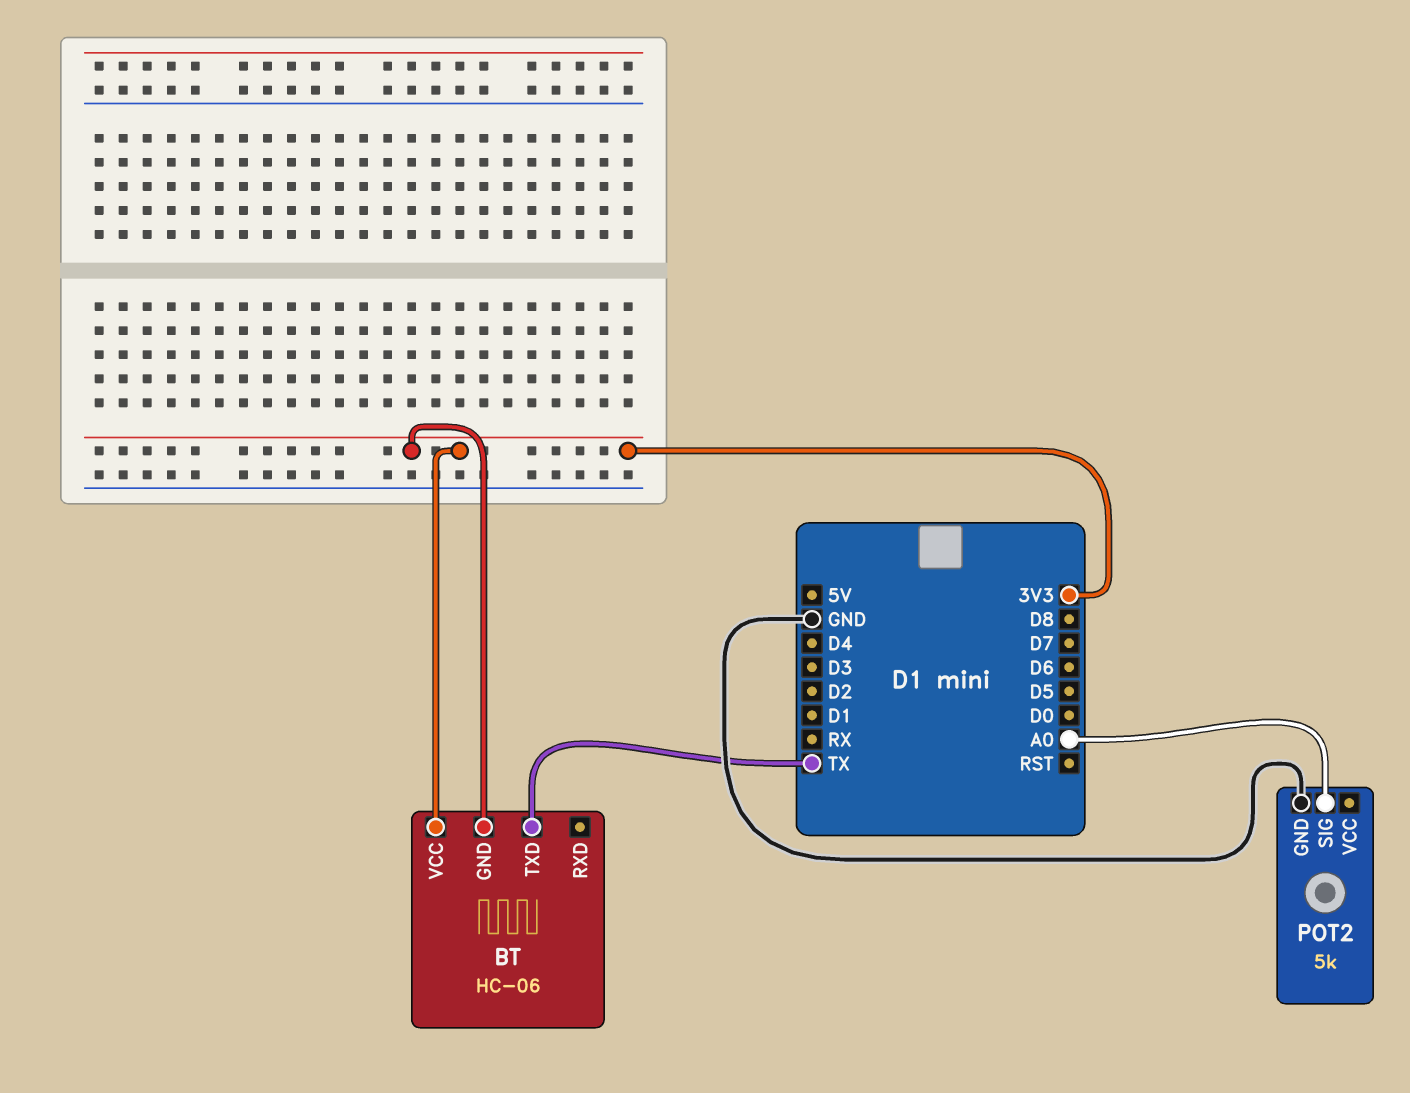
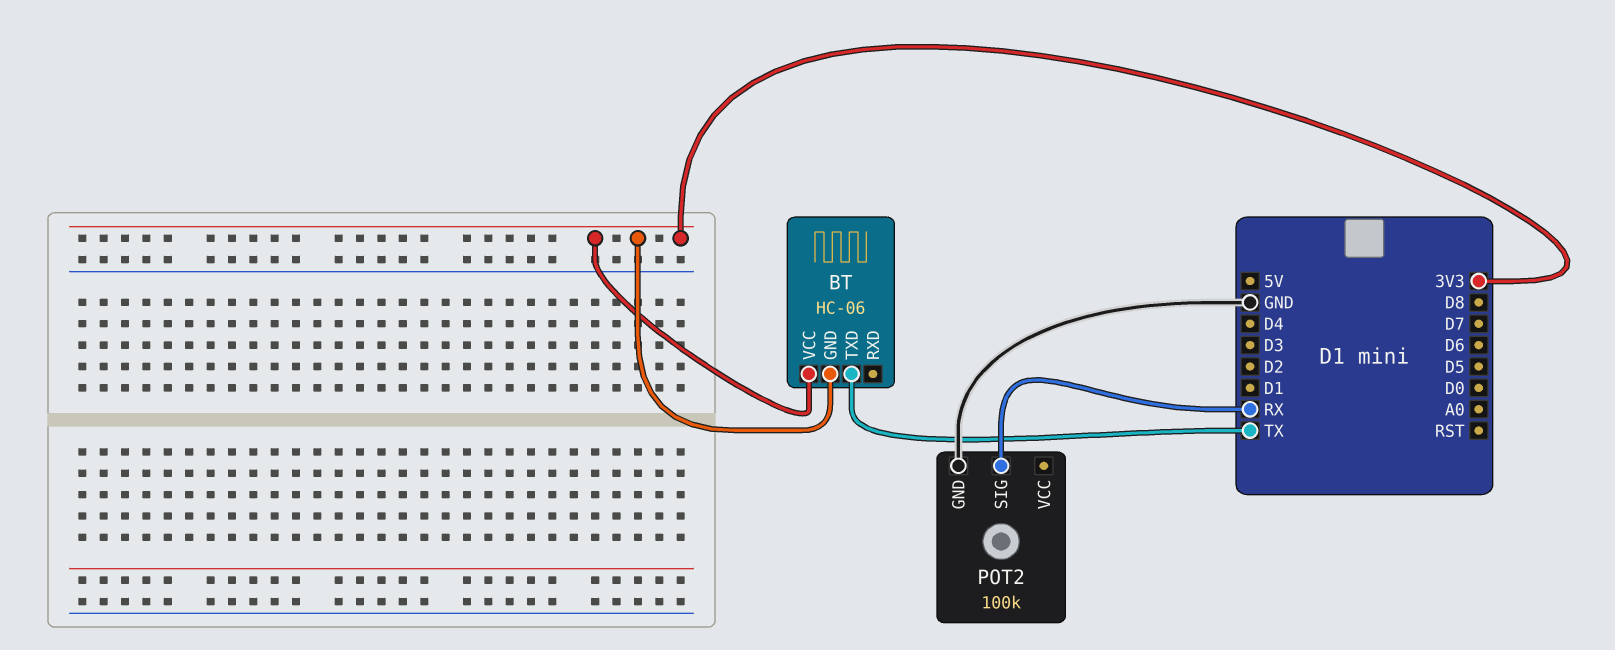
POT2: 5k -> 100k
POT2 pin SIG: A0 -> RX

